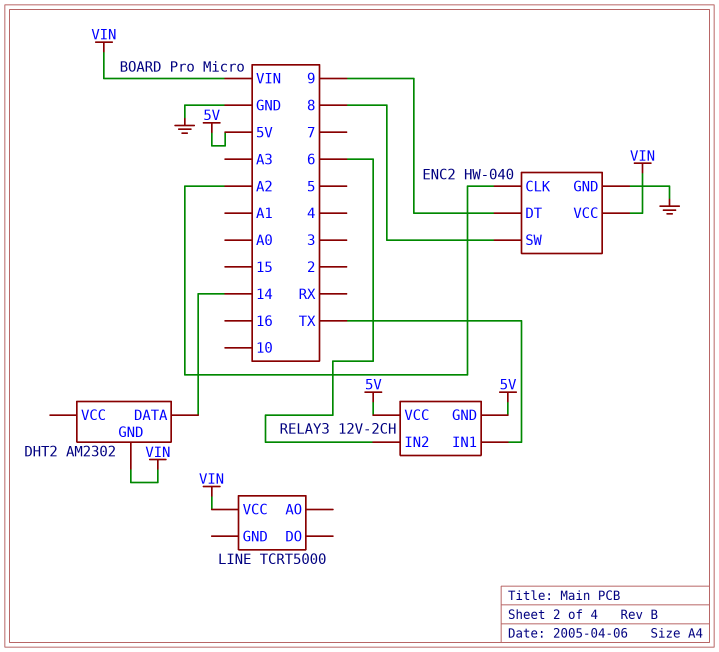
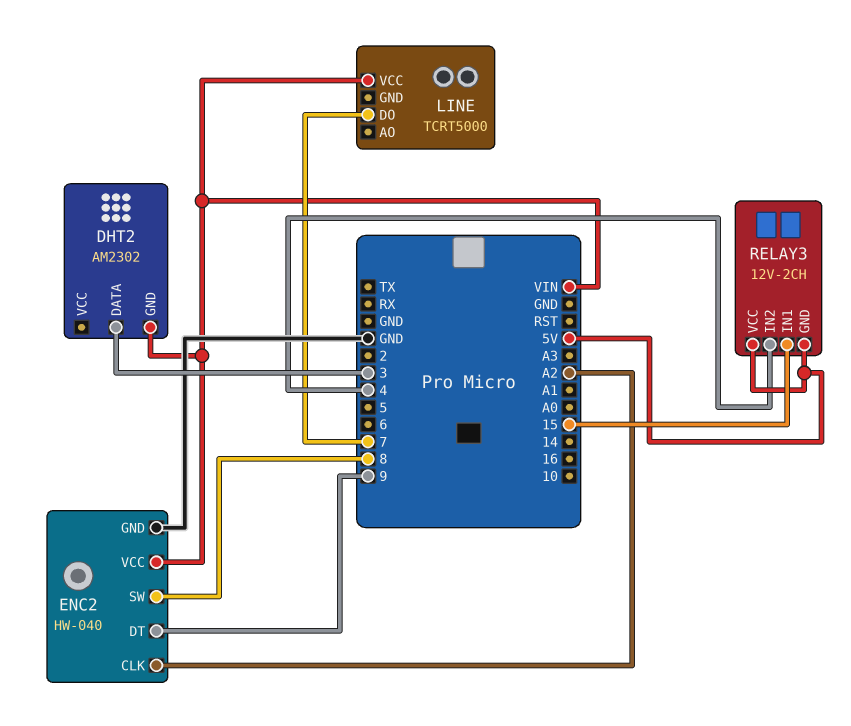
DHT2 pin DATA: 14 -> 3
LINE pin DO: none -> 7
RELAY3 pin IN1: TX -> 15
RELAY3 pin IN2: 6 -> 4

